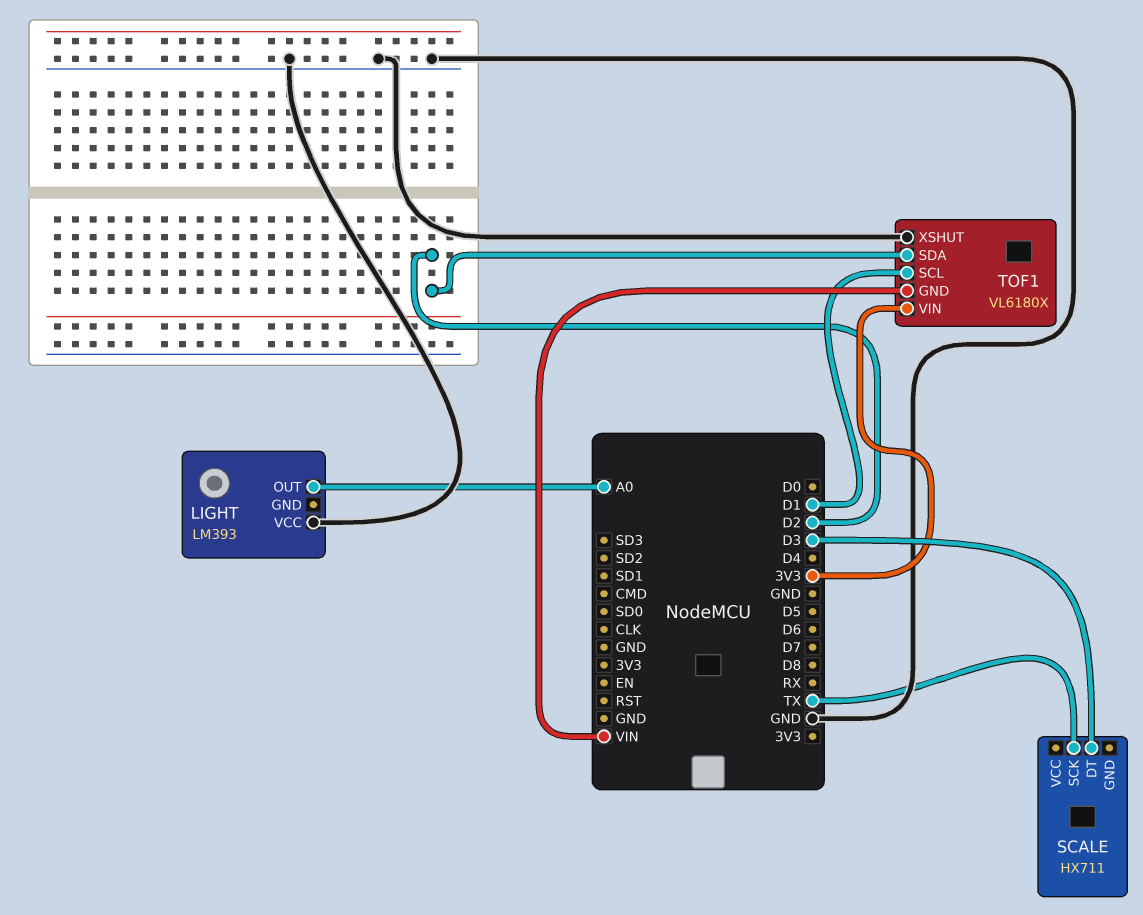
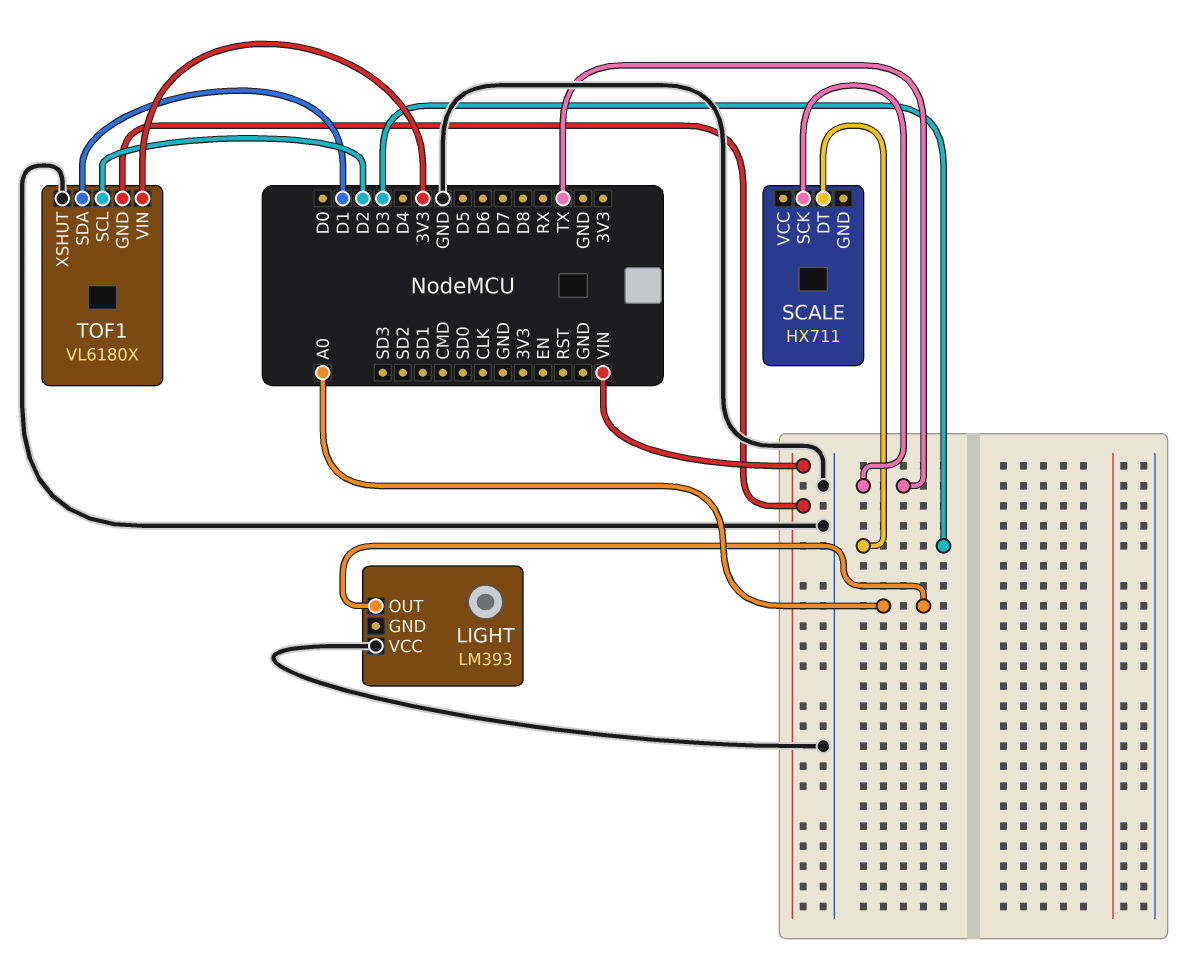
TOF1 pin SCL: D1 -> D2
TOF1 pin SDA: D2 -> D1

